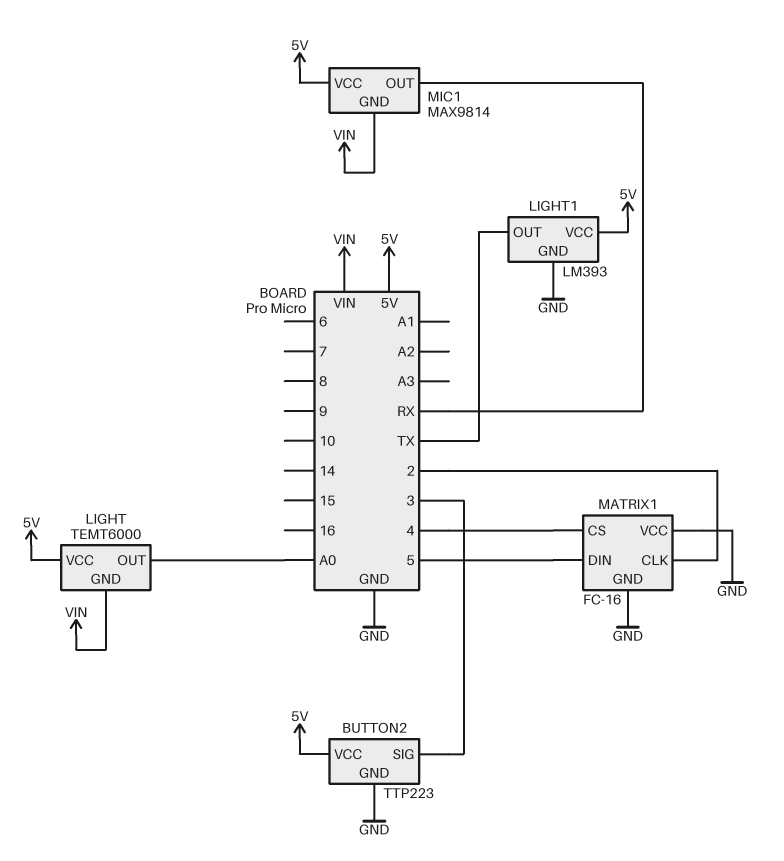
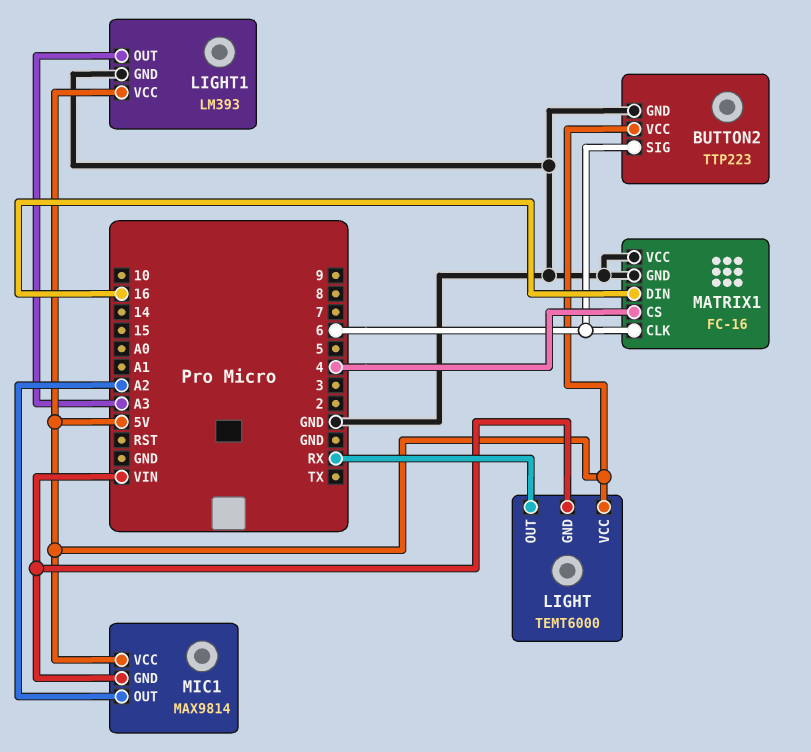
BUTTON2 pin SIG: 3 -> 6
LIGHT pin OUT: A0 -> RX
LIGHT1 pin OUT: TX -> A3
MATRIX1 pin CLK: 2 -> 6
MATRIX1 pin DIN: 5 -> 16
MIC1 pin OUT: RX -> A2

